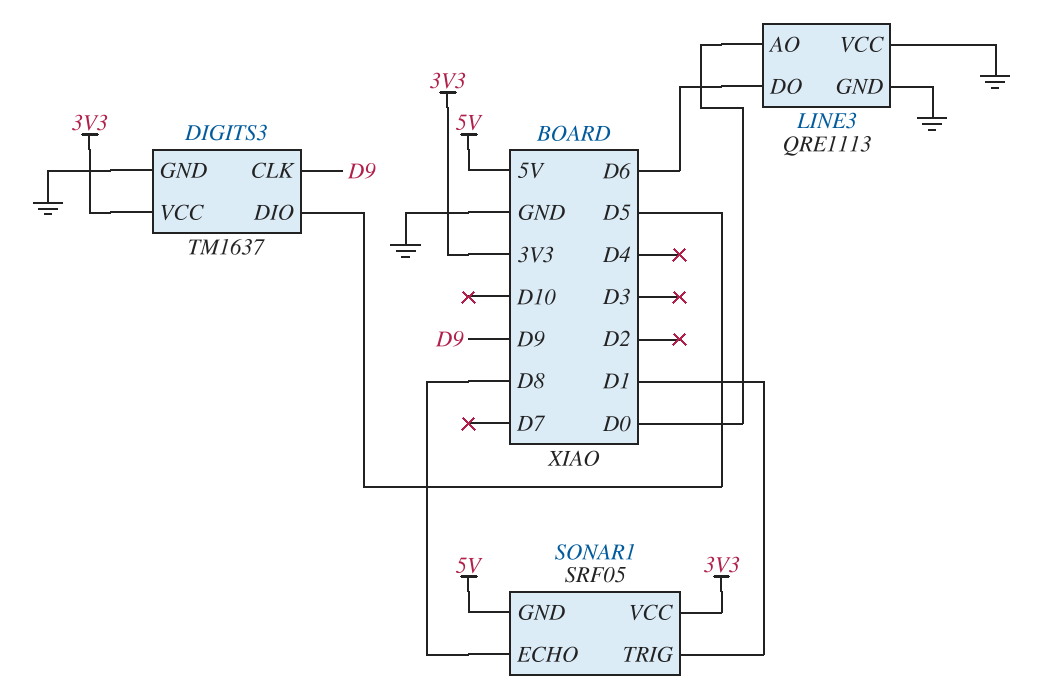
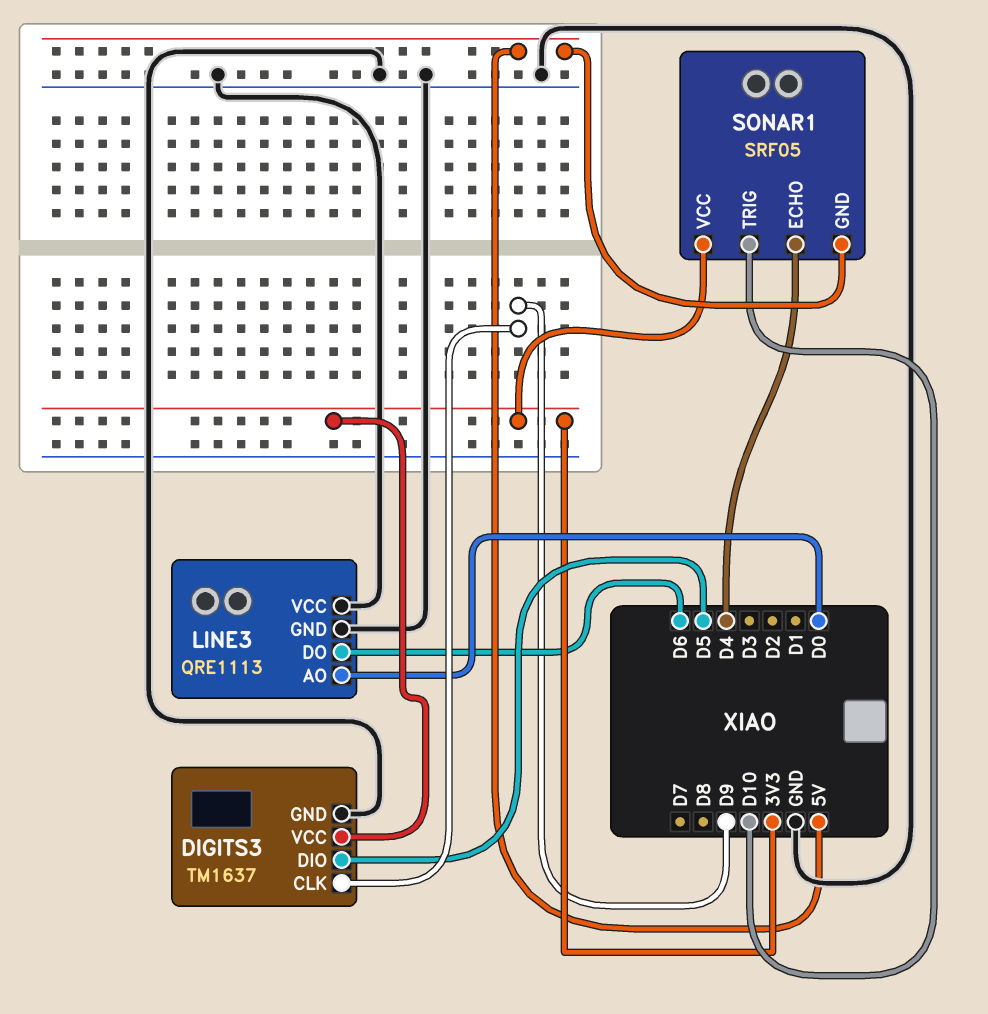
SONAR1 pin ECHO: D8 -> D4
SONAR1 pin TRIG: D1 -> D10

